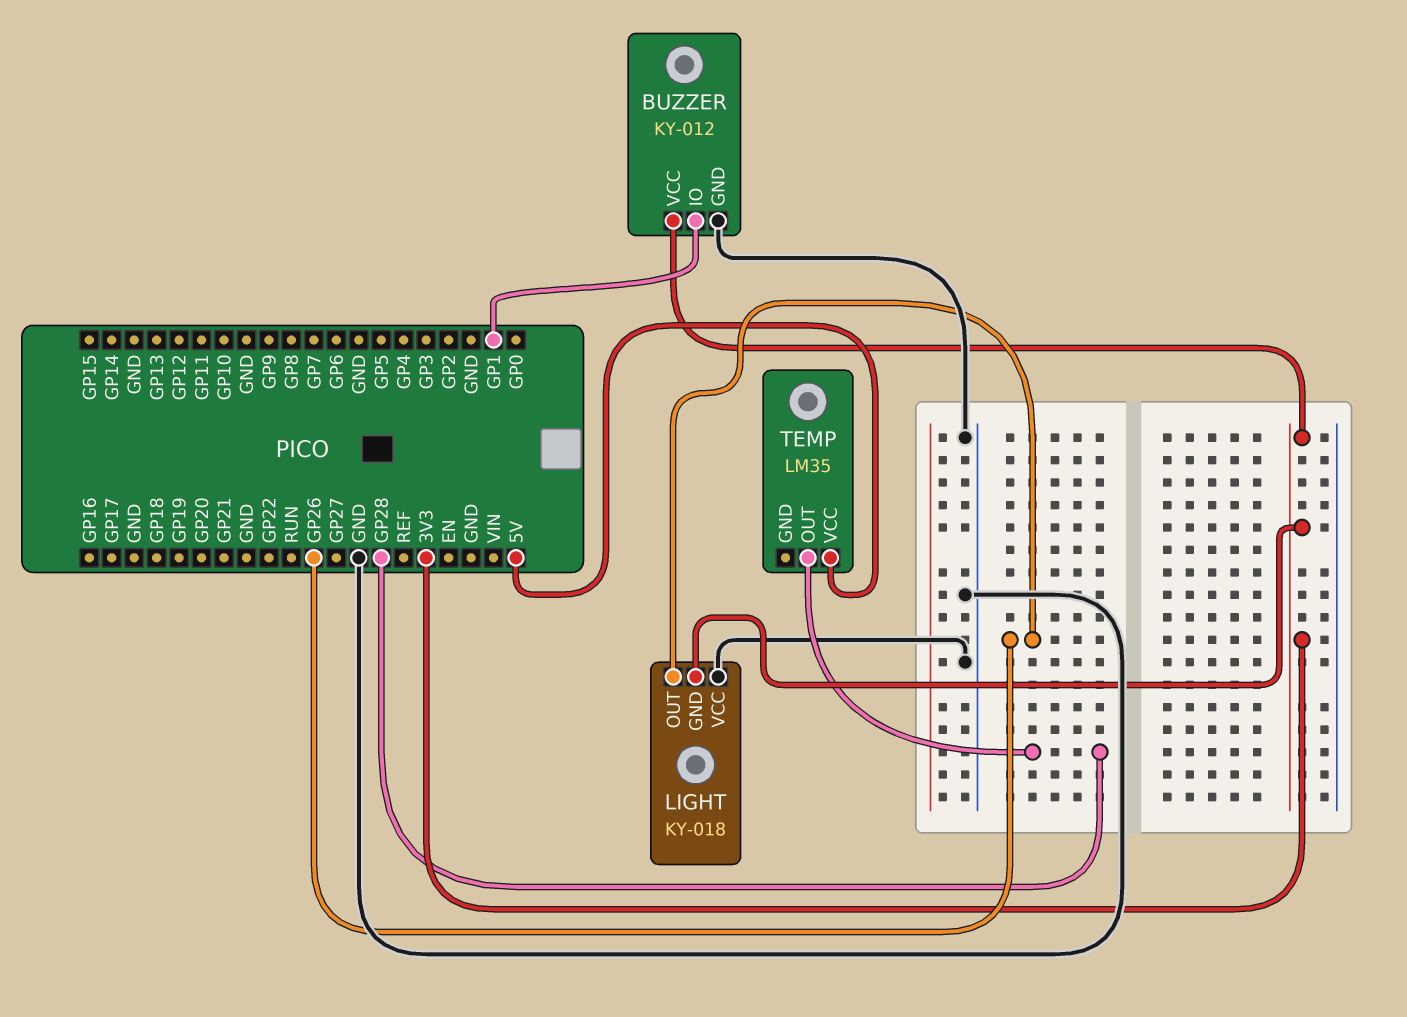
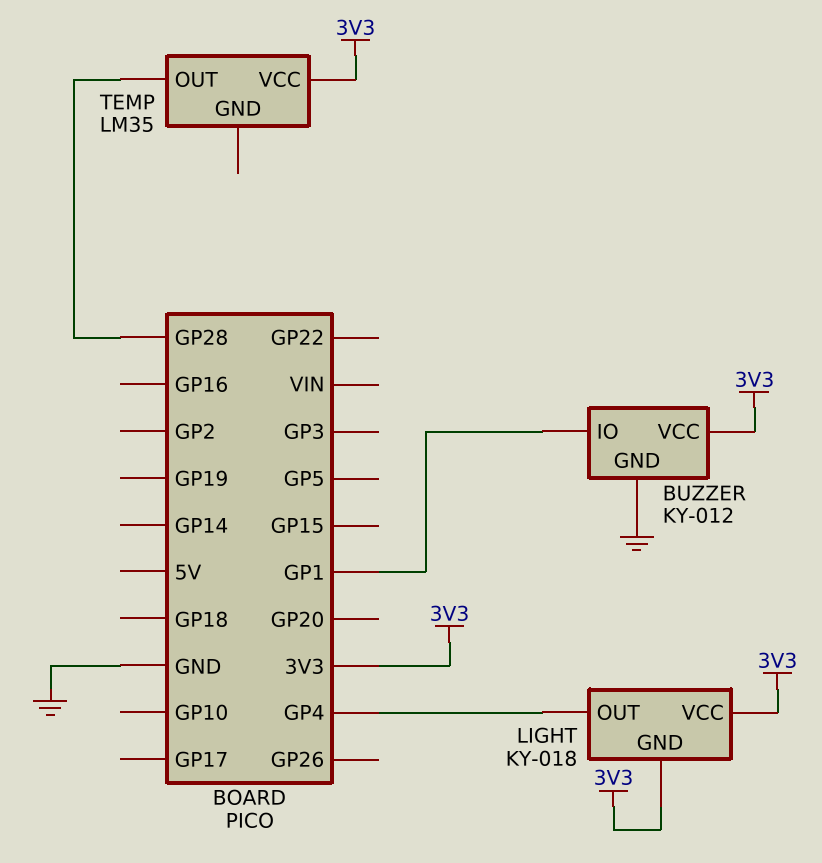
LIGHT pin OUT: GP26 -> GP4
LIGHT pin VCC: GND -> 3V3
TEMP pin VCC: 5V -> 3V3

